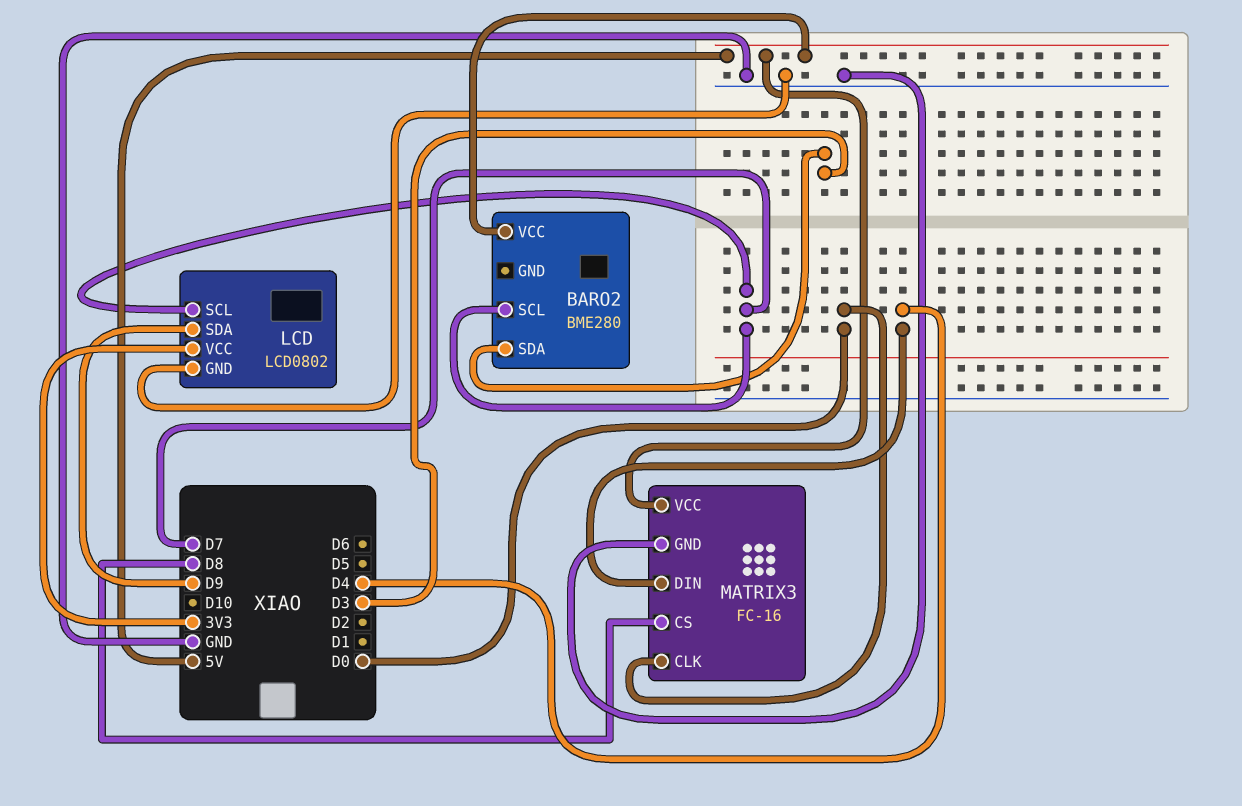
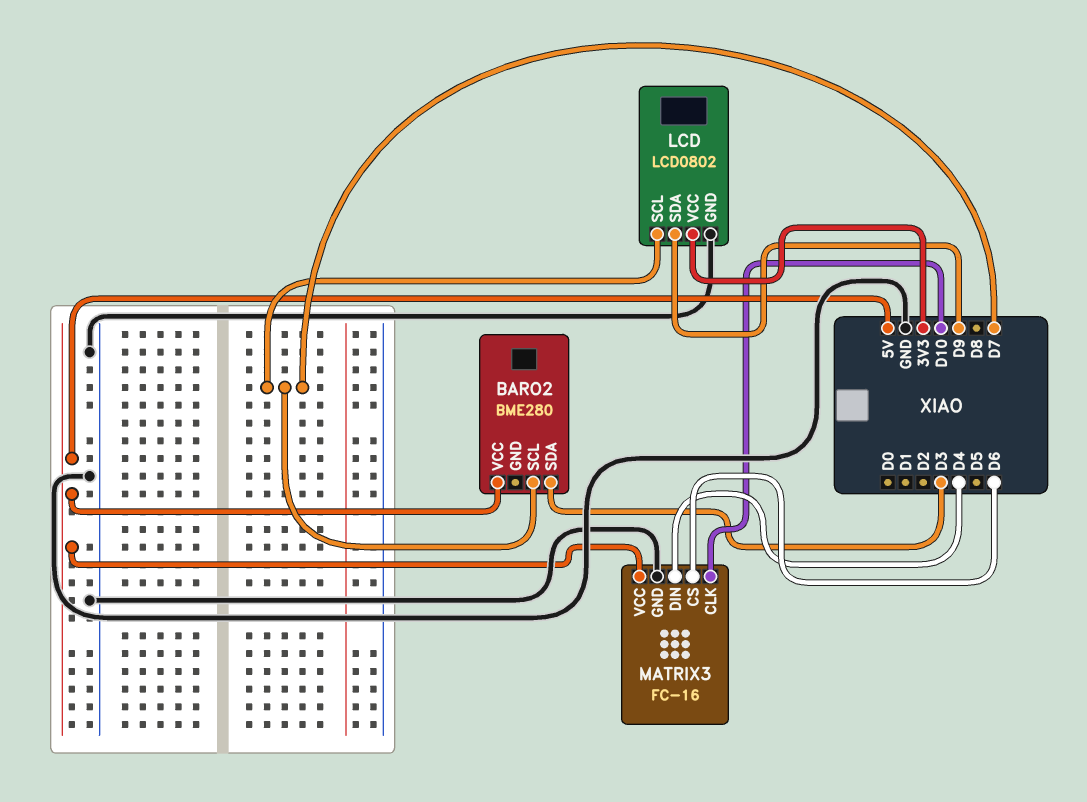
MATRIX3 pin CLK: D0 -> D10
MATRIX3 pin CS: D8 -> D6

